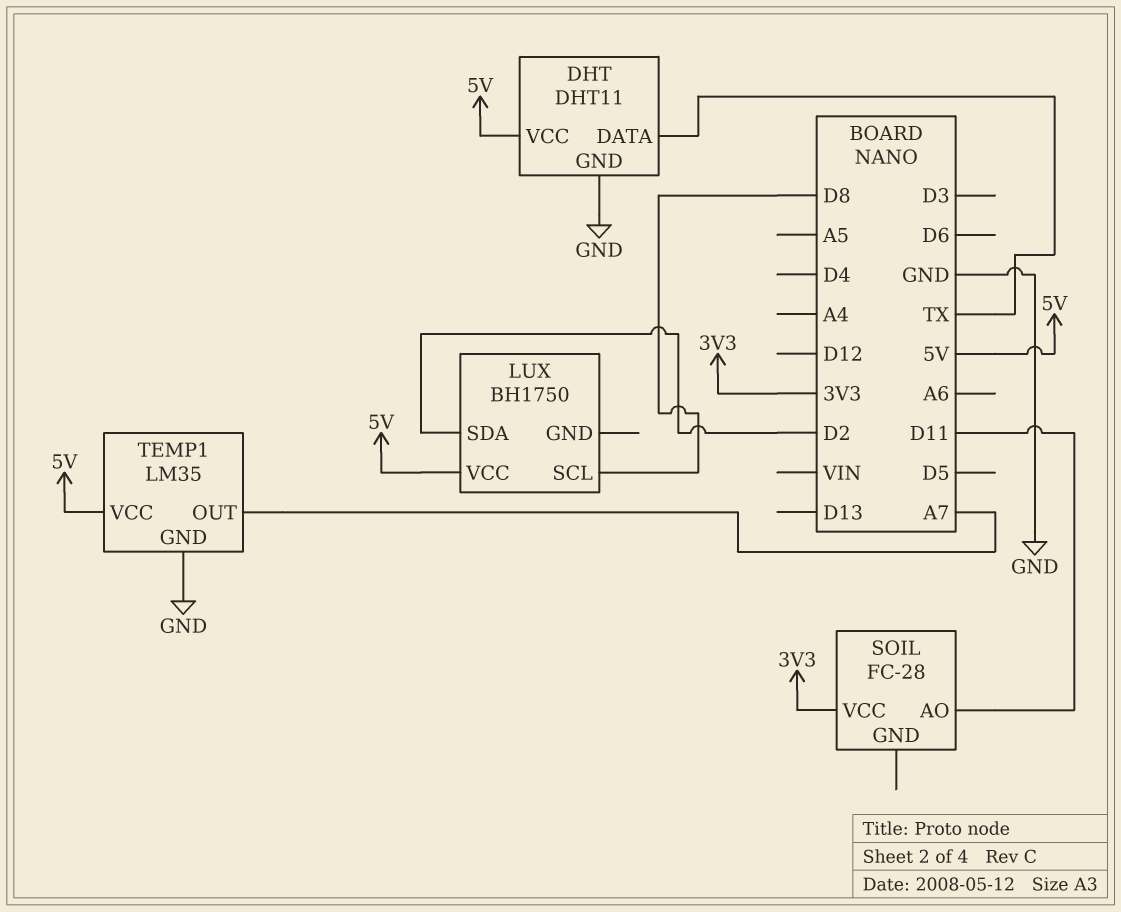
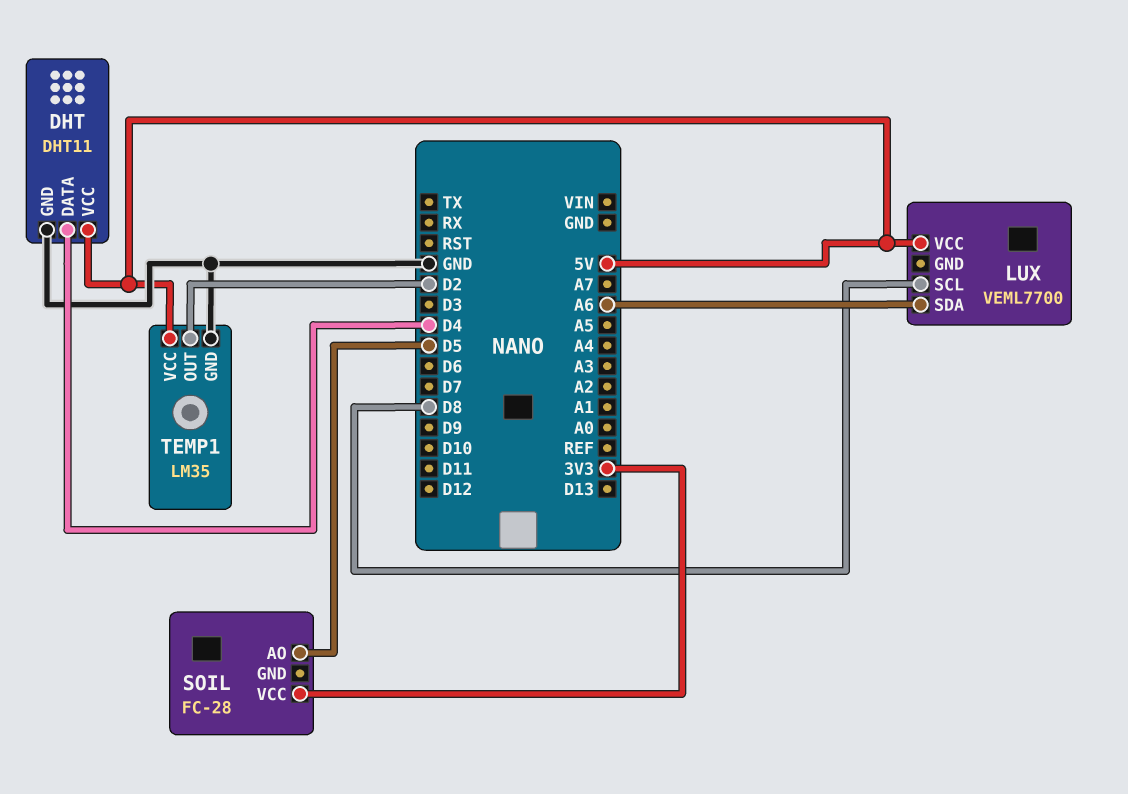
DHT pin DATA: TX -> D4
LUX: BH1750 -> VEML7700
LUX pin SDA: D2 -> A6
SOIL pin AO: D11 -> D5
TEMP1 pin OUT: A7 -> D2

